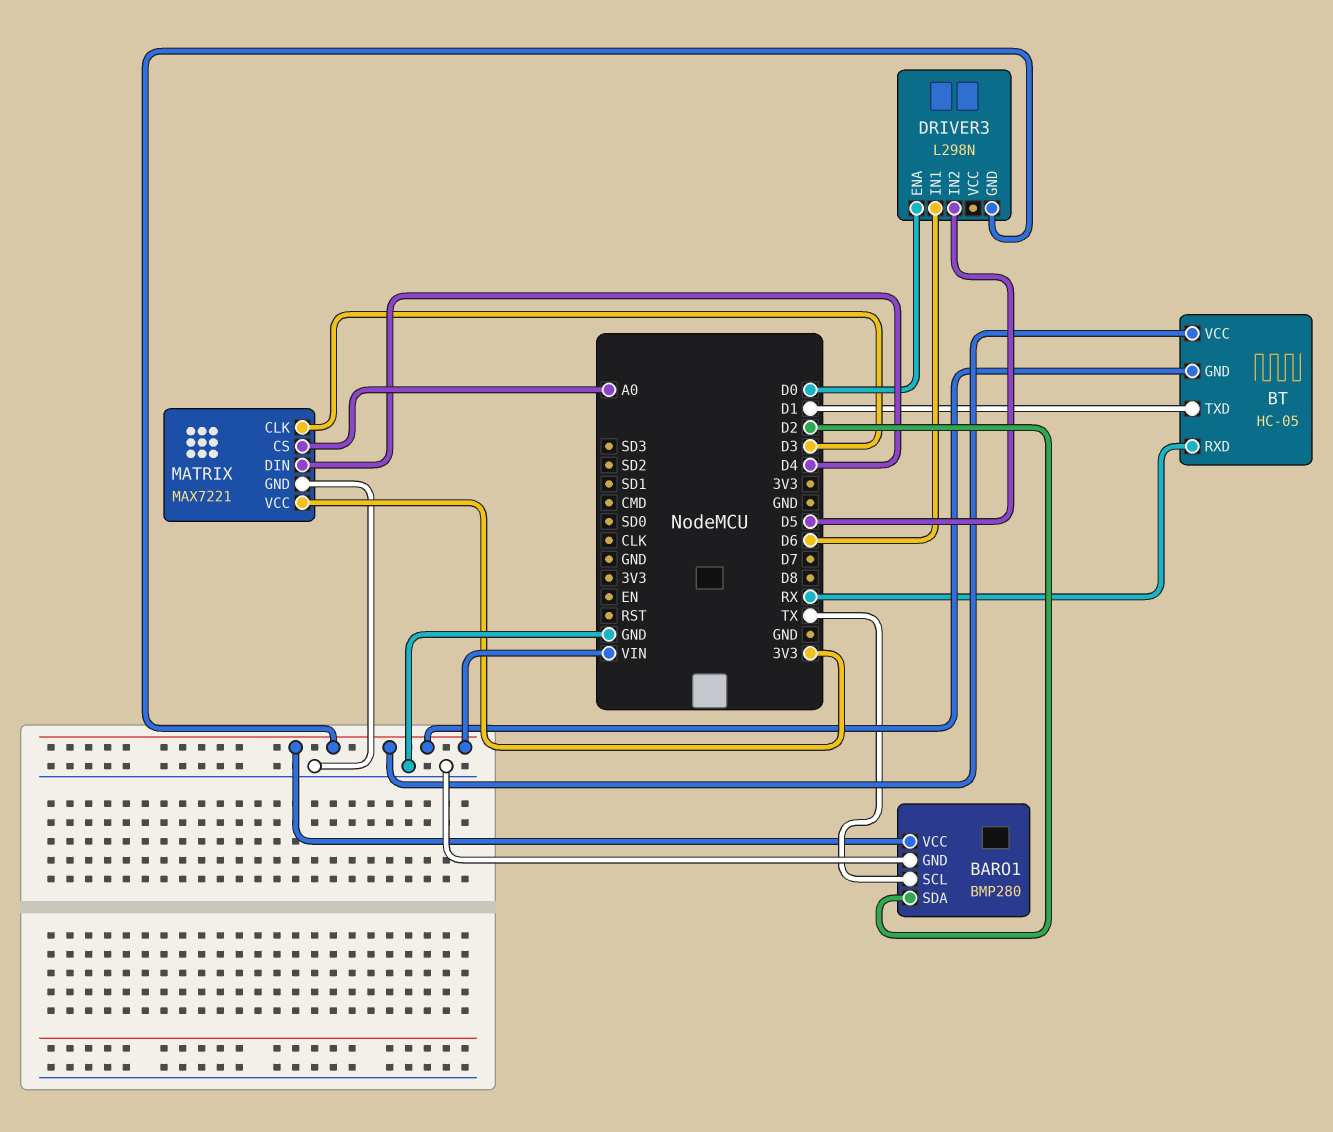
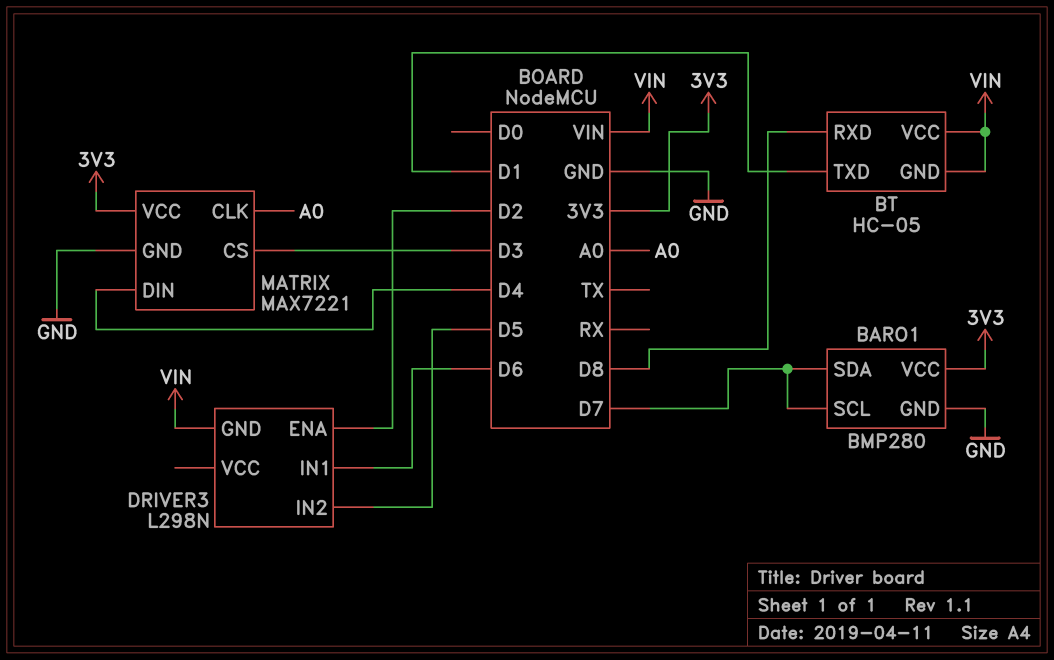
BARO1 pin SCL: TX -> D7
BARO1 pin SDA: D2 -> D7
BARO1 pin VCC: VIN -> 3V3
BT pin RXD: RX -> D8
DRIVER3 pin ENA: D0 -> D2
MATRIX pin CLK: D3 -> A0
MATRIX pin CS: A0 -> D3

